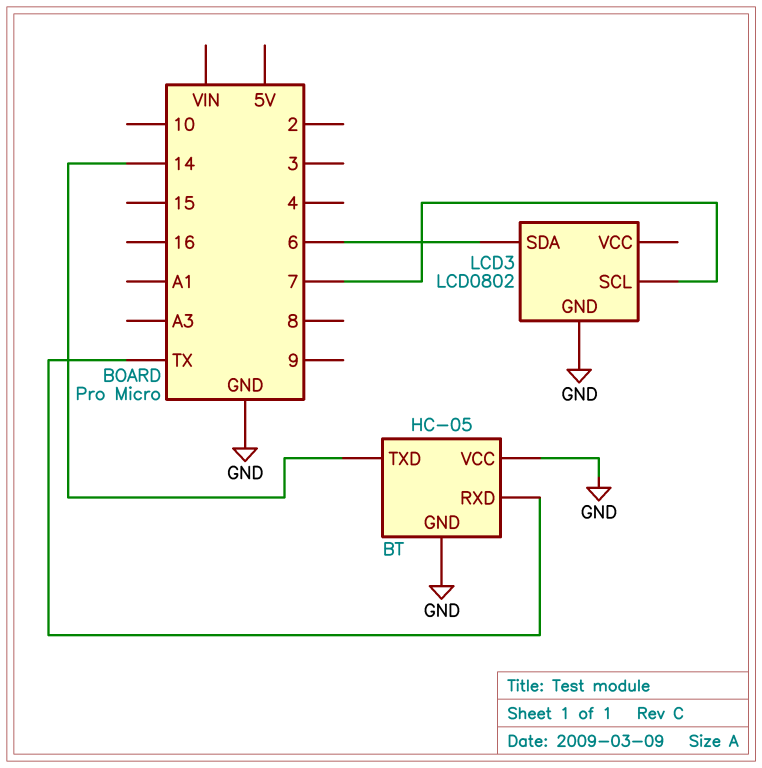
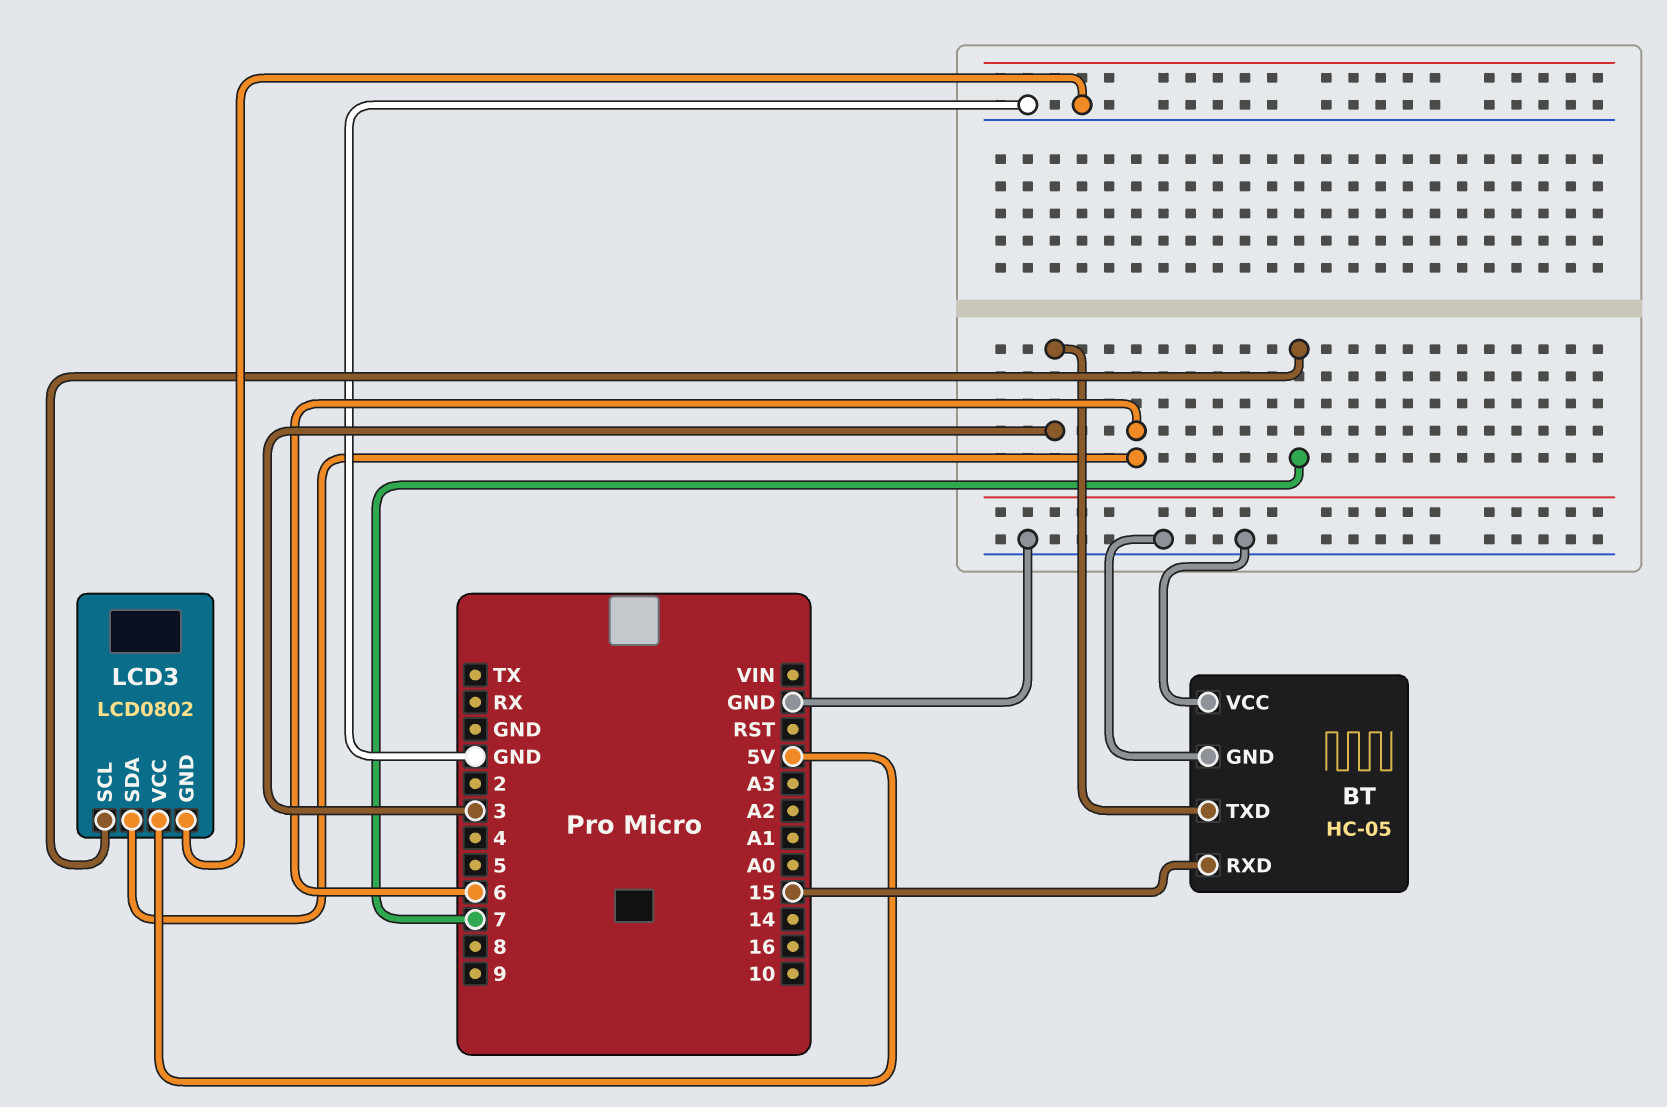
BT pin RXD: TX -> 15
BT pin TXD: 14 -> 3
LCD3 pin VCC: none -> 5V

